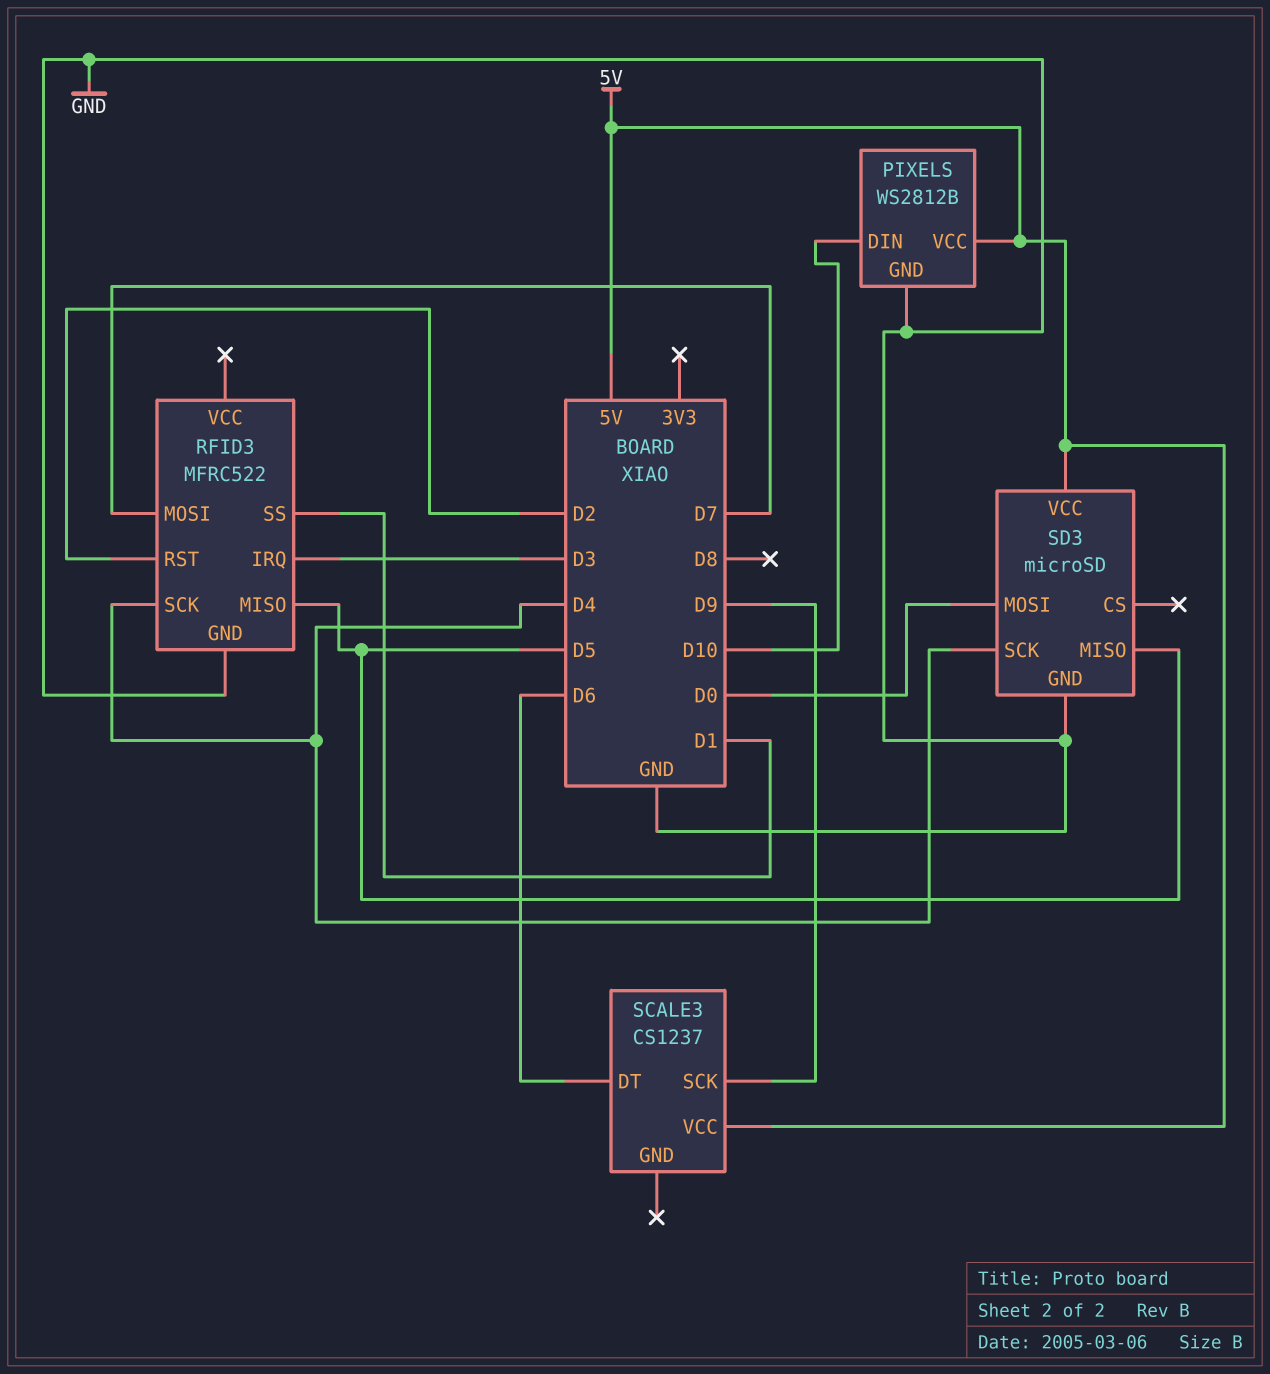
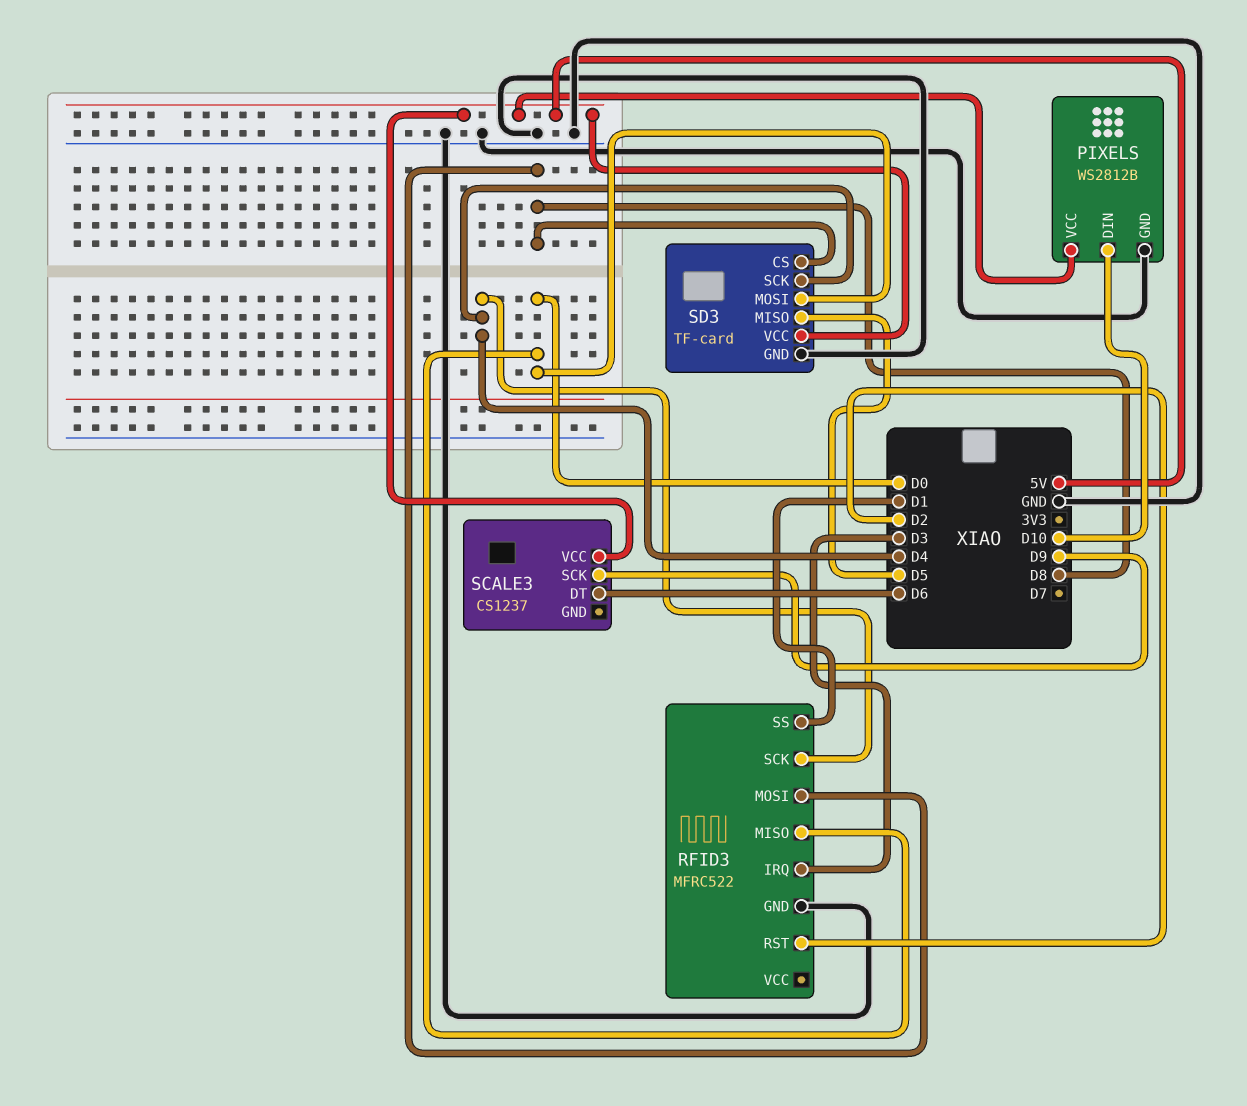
RFID3 pin MISO: D5 -> D0
RFID3 pin MOSI: D7 -> D8
SD3: microSD -> TF-card
SD3 pin CS: none -> D8

